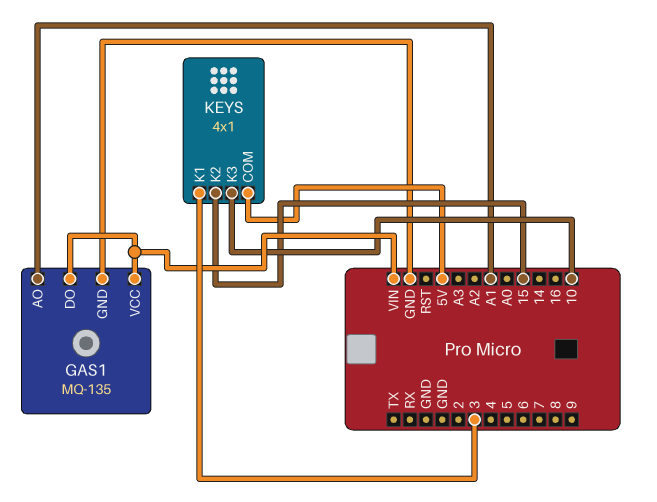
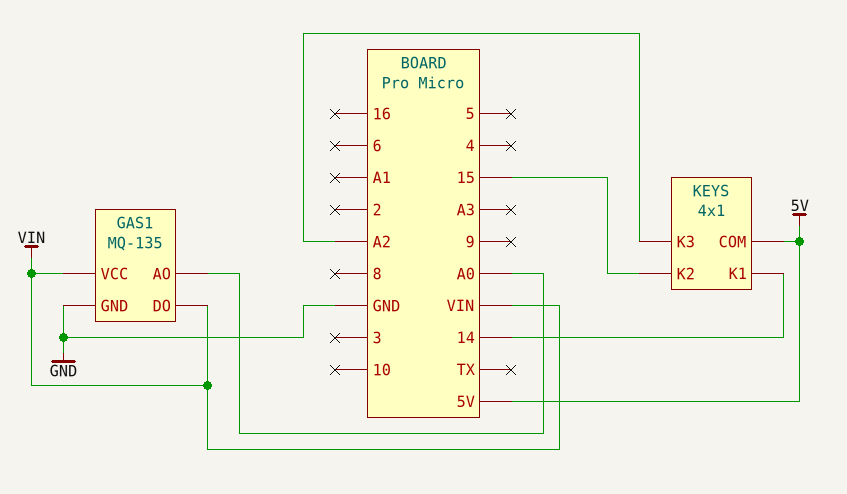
GAS1 pin AO: A1 -> A0
KEYS pin K1: 3 -> 14
KEYS pin K3: 10 -> A2

